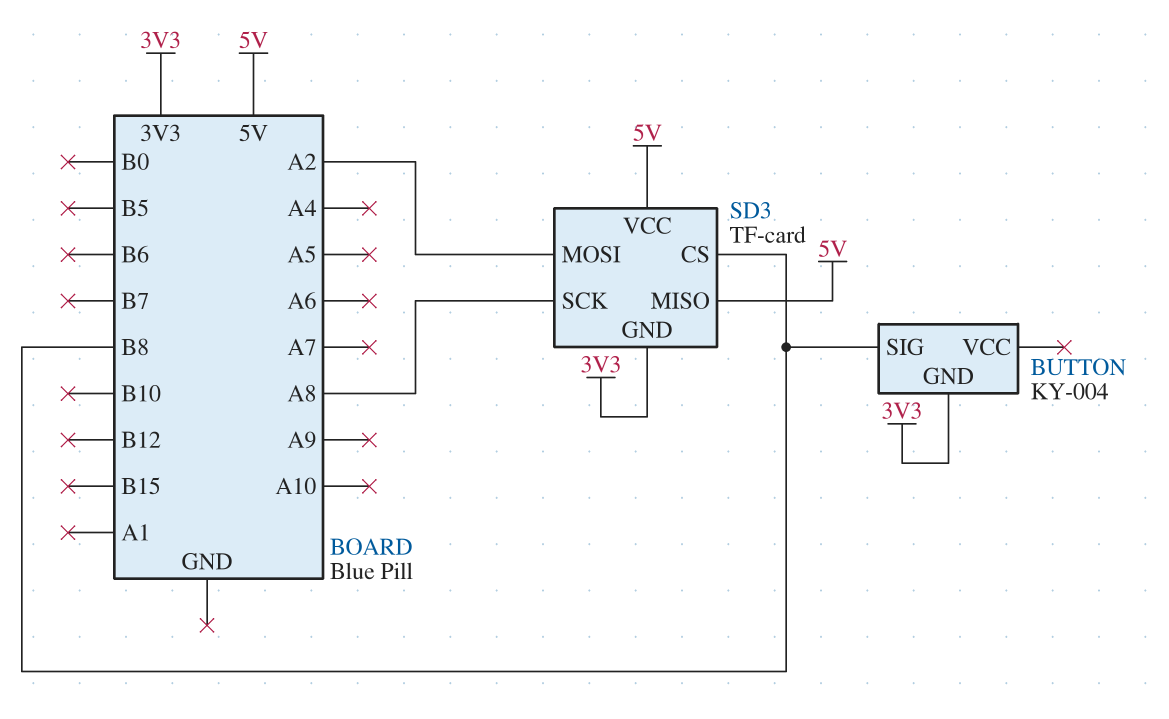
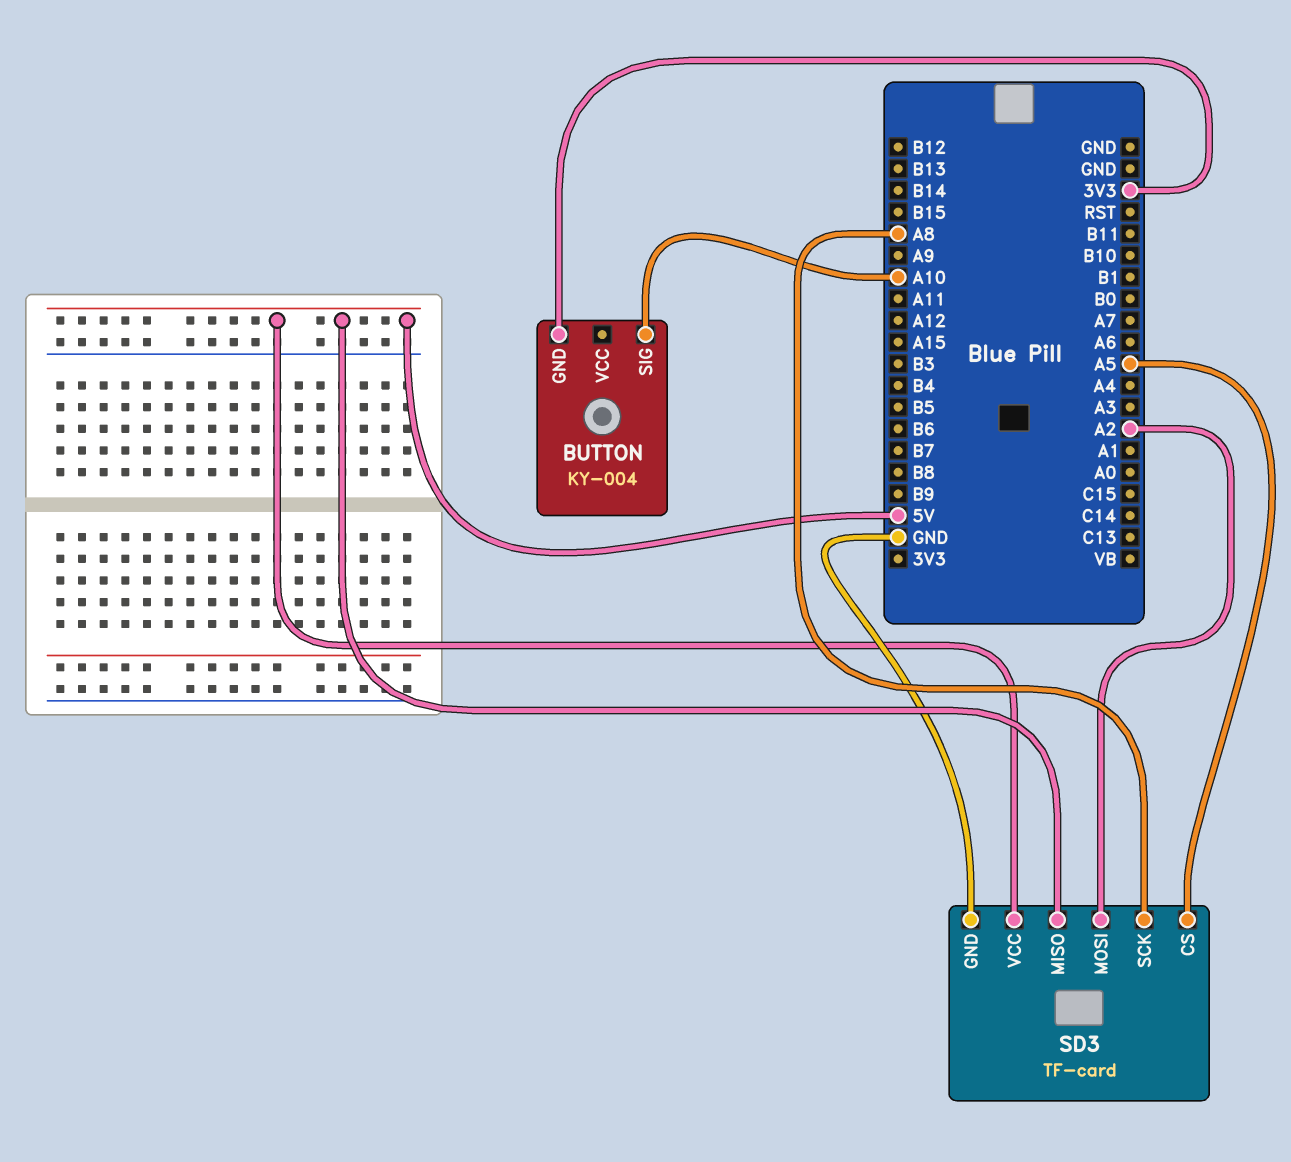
BUTTON pin SIG: B8 -> A10
SD3 pin CS: B8 -> A5
SD3 pin GND: 3V3 -> GND

